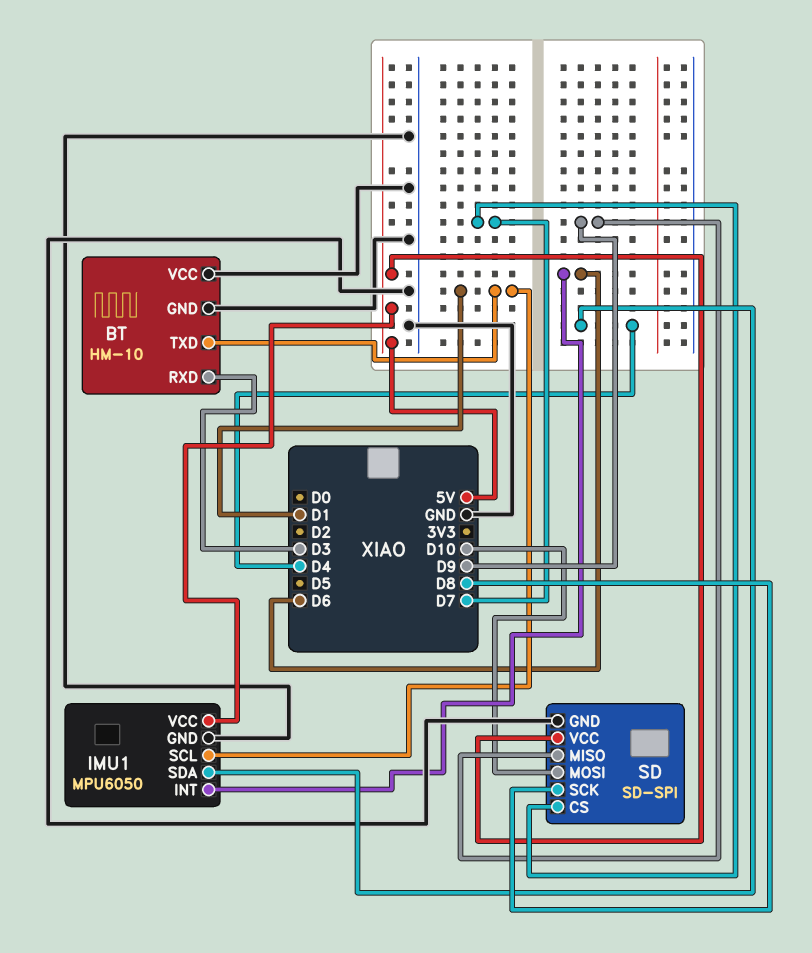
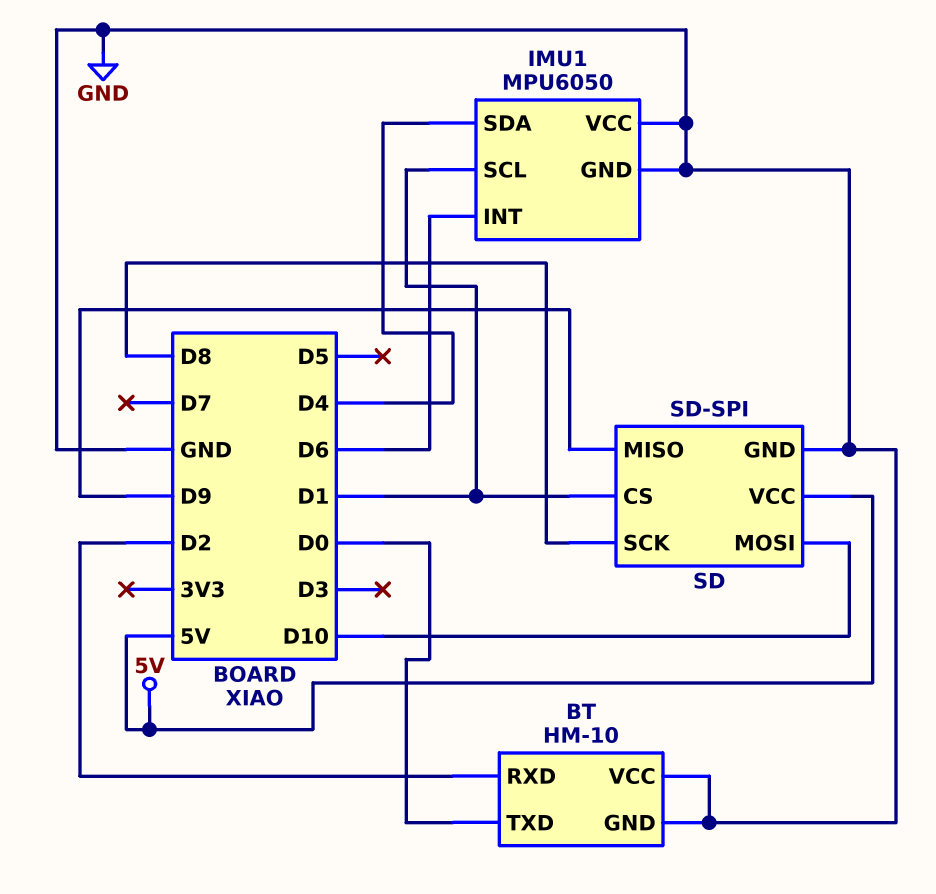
BT pin RXD: D3 -> D2
BT pin TXD: D1 -> D0
IMU1 pin VCC: 5V -> GND
SD pin CS: D7 -> D1

